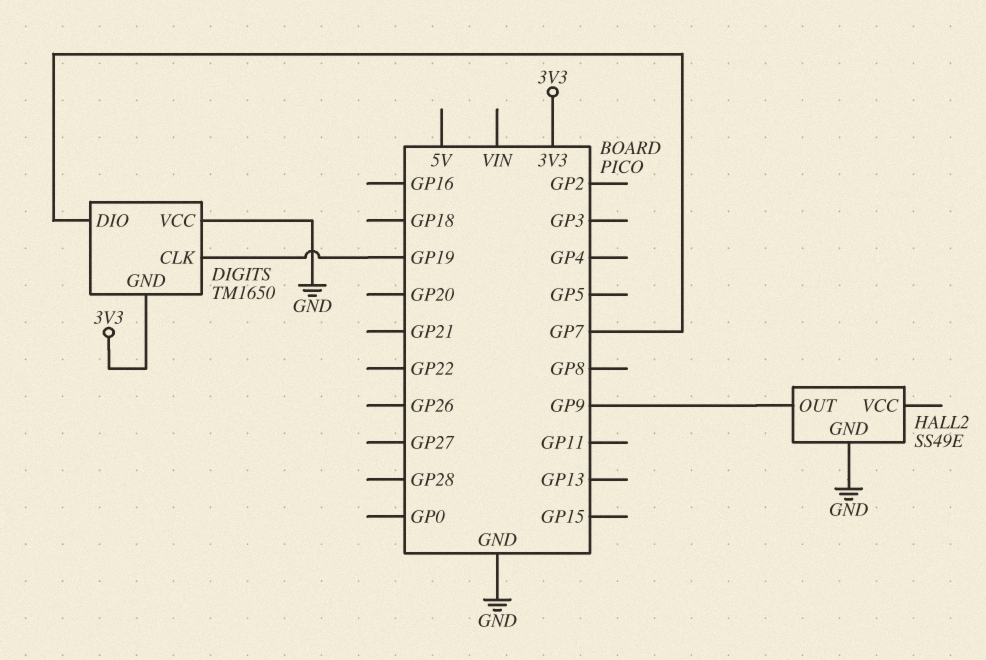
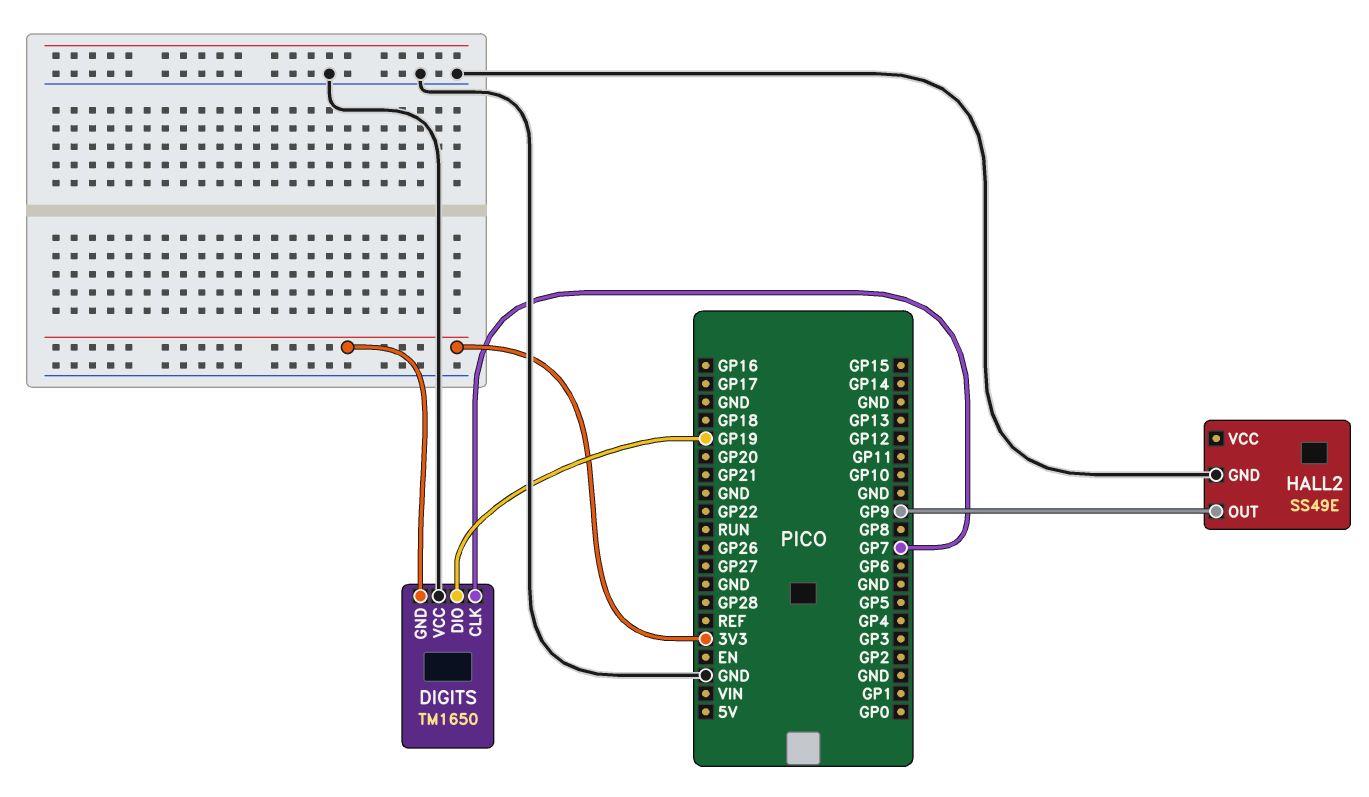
DIGITS pin CLK: GP19 -> GP7
DIGITS pin DIO: GP7 -> GP19

